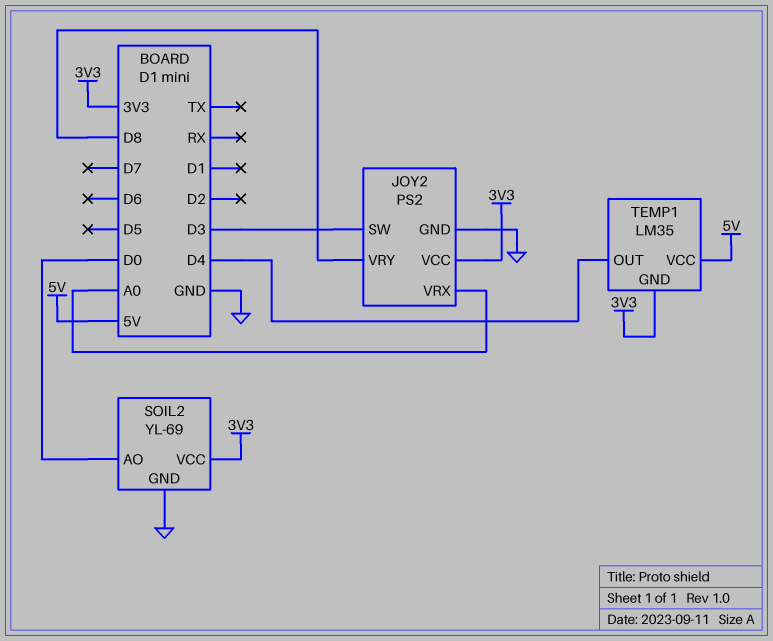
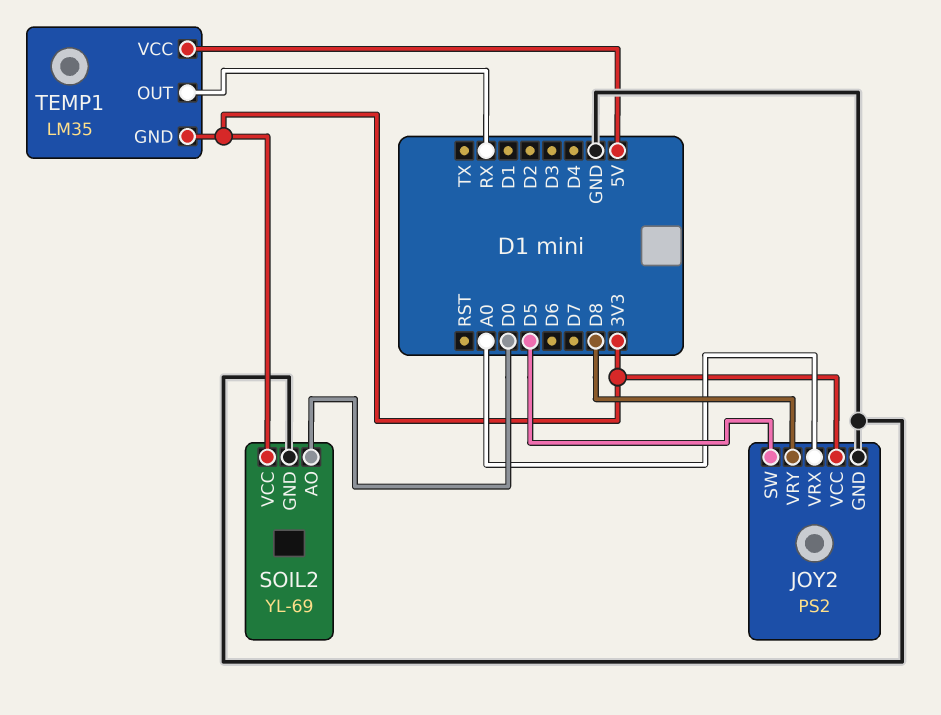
JOY2 pin SW: D3 -> D5
TEMP1 pin OUT: D4 -> RX

